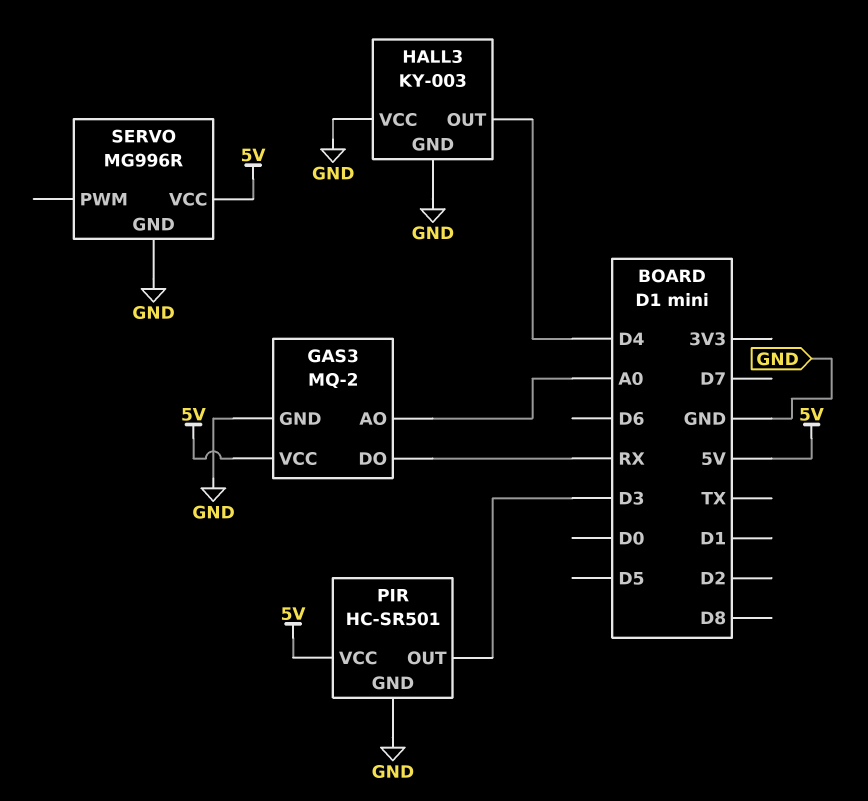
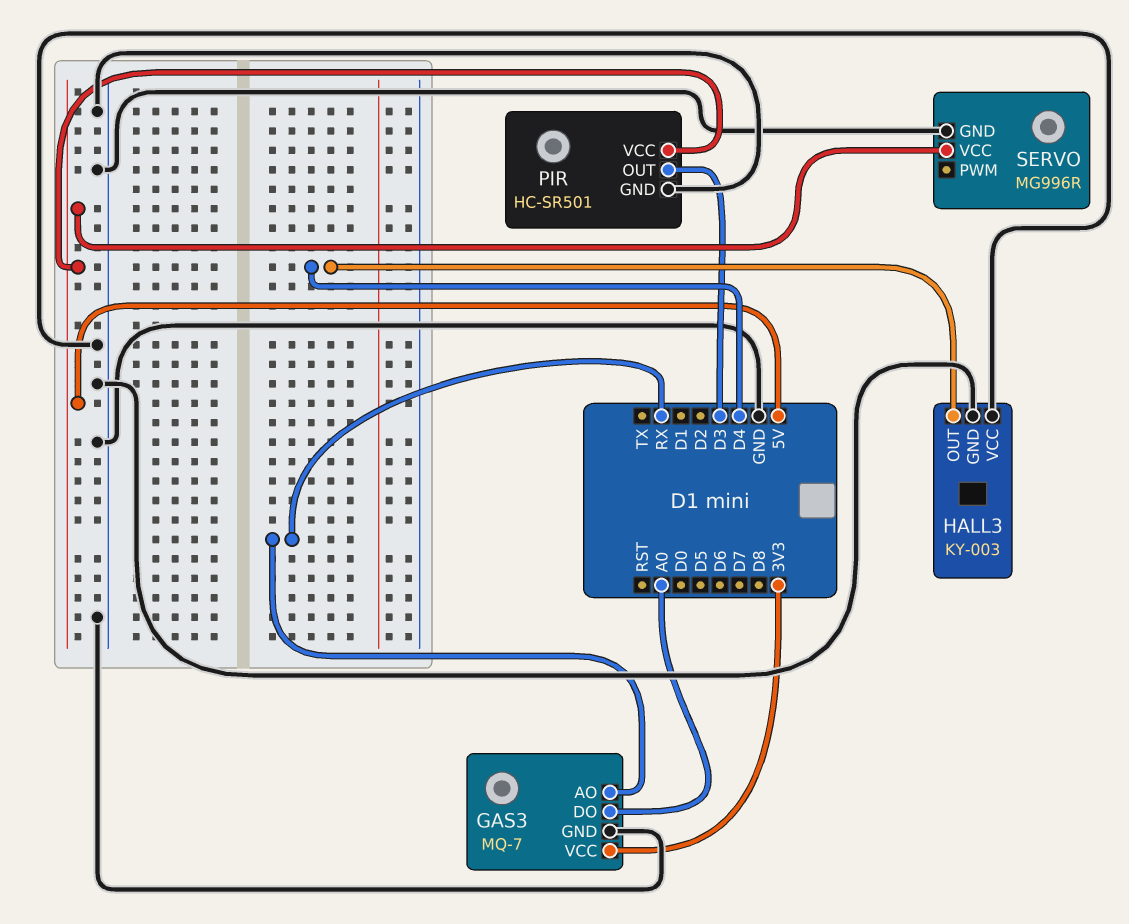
GAS3: MQ-2 -> MQ-7
GAS3 pin AO: A0 -> RX
GAS3 pin DO: RX -> A0
GAS3 pin VCC: 5V -> 3V3

